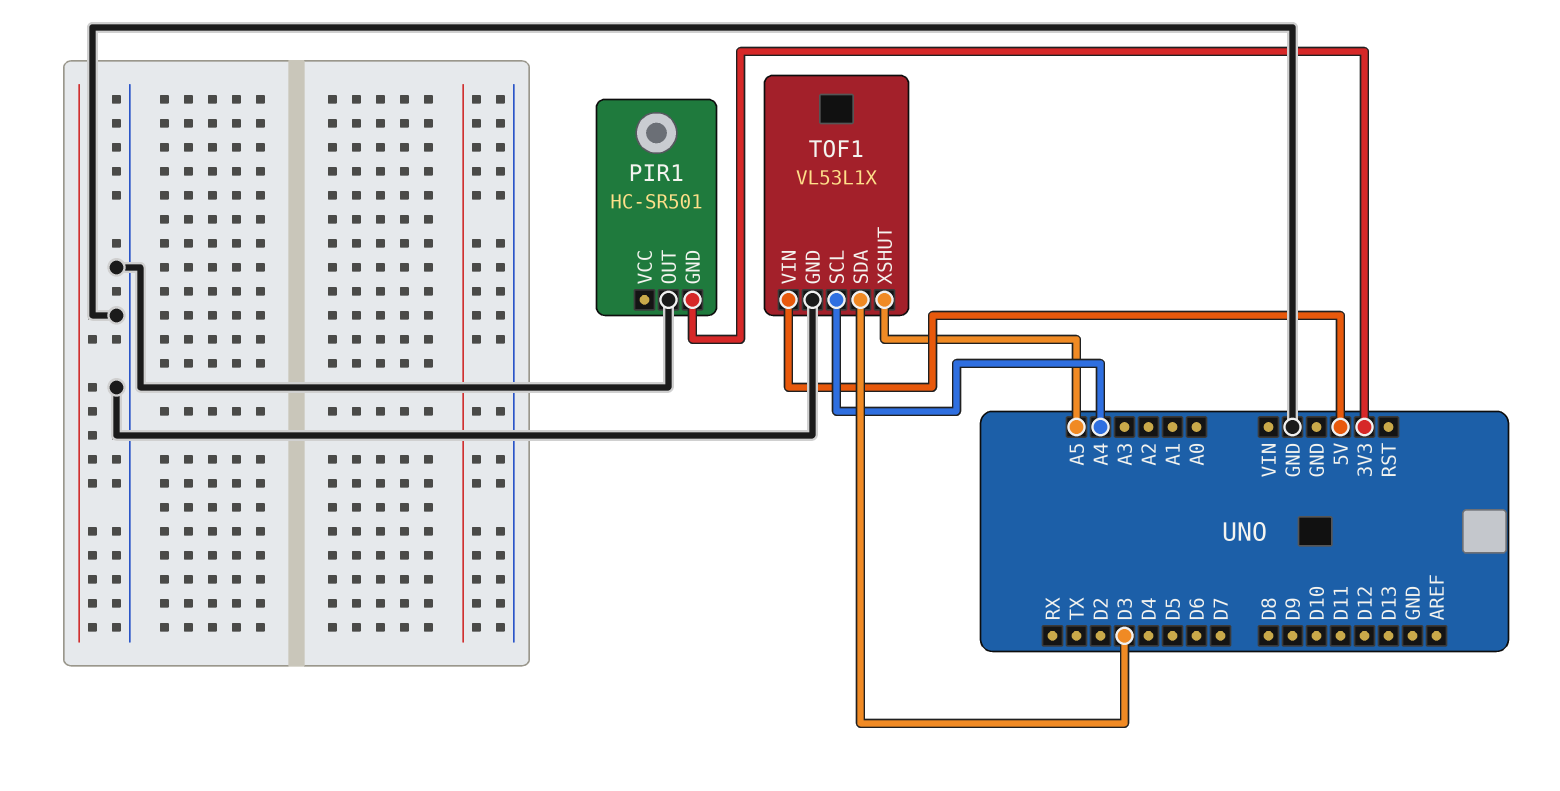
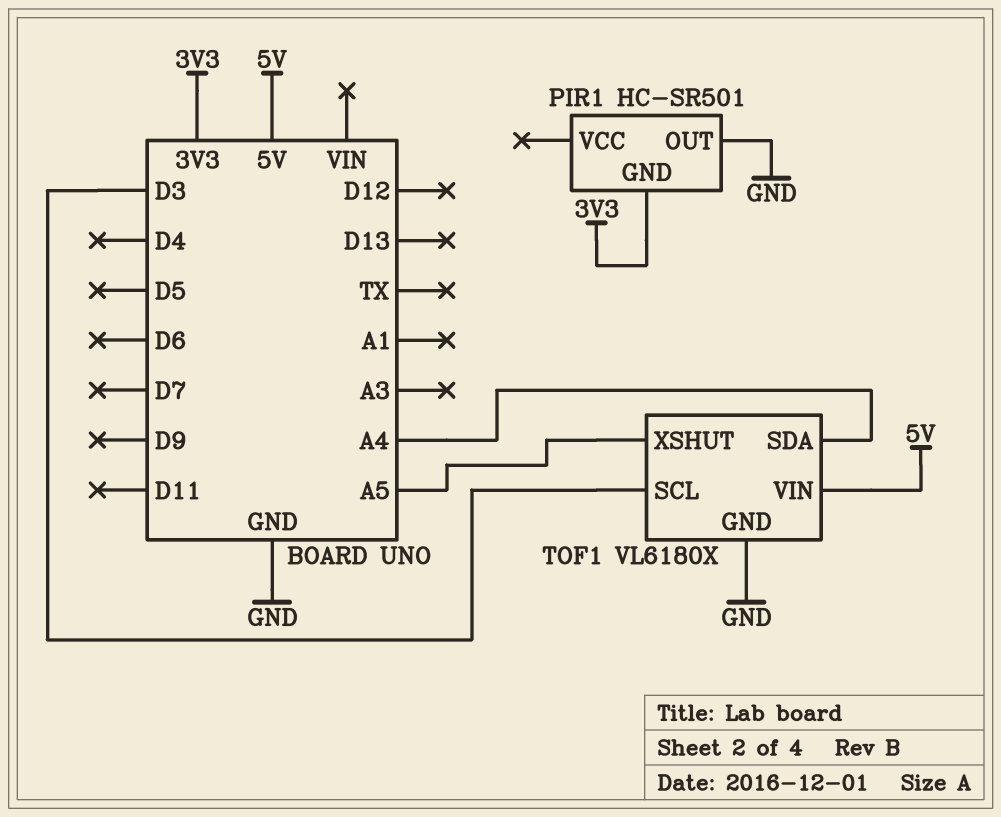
TOF1: VL53L1X -> VL6180X
TOF1 pin SCL: A4 -> D3
TOF1 pin SDA: D3 -> A4

